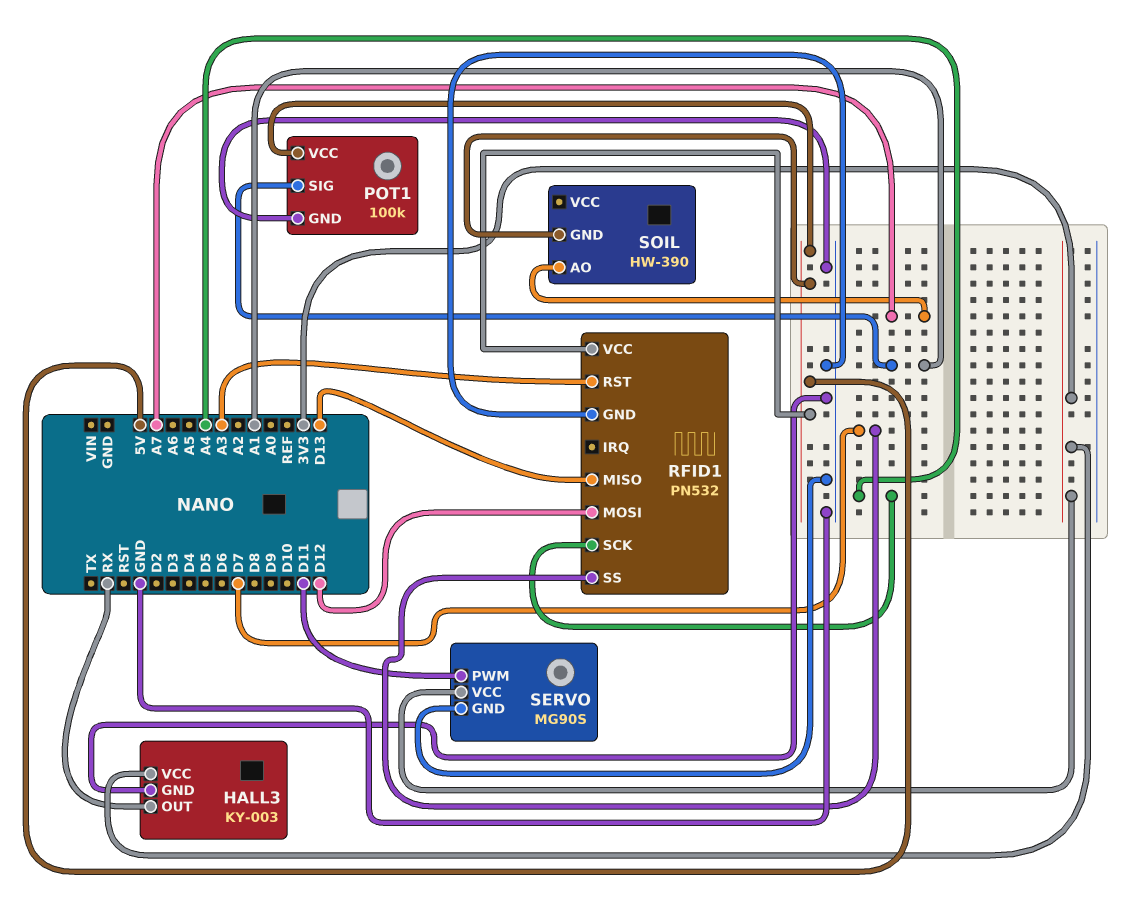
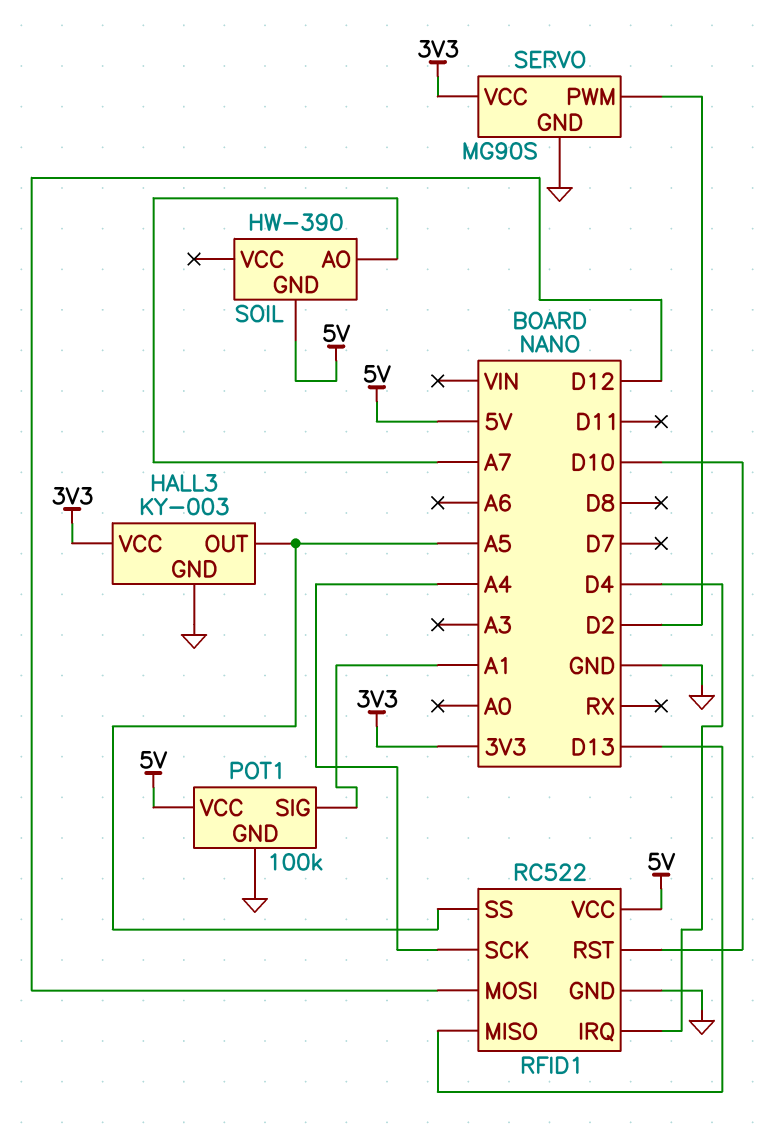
HALL3 pin OUT: RX -> A5
RFID1: PN532 -> RC522
RFID1 pin IRQ: none -> D4
RFID1 pin RST: A3 -> D10
RFID1 pin SS: D7 -> A5
SERVO pin PWM: D11 -> D2

